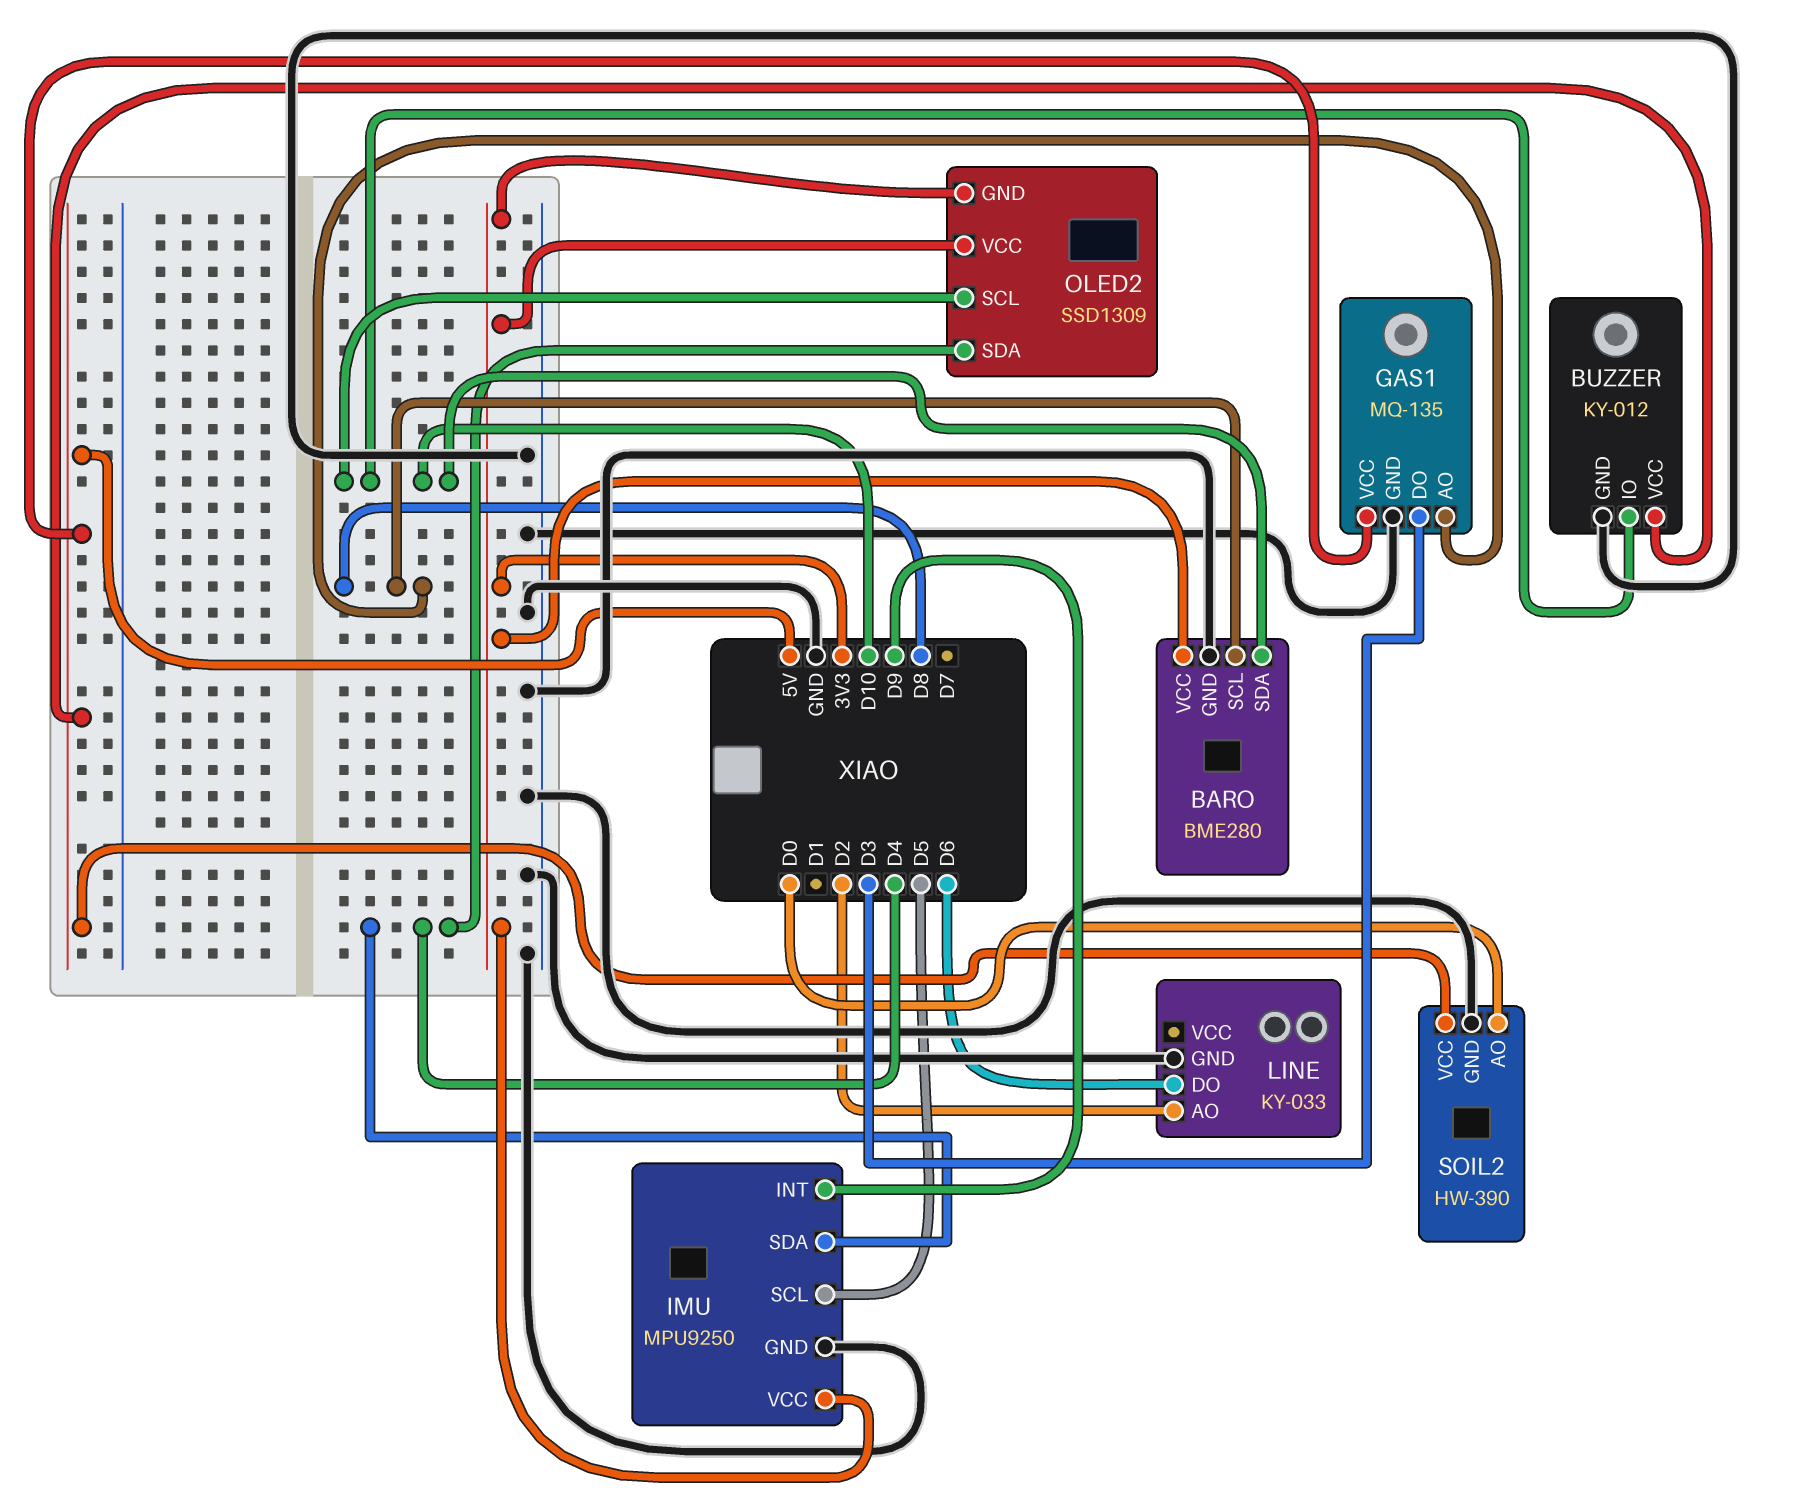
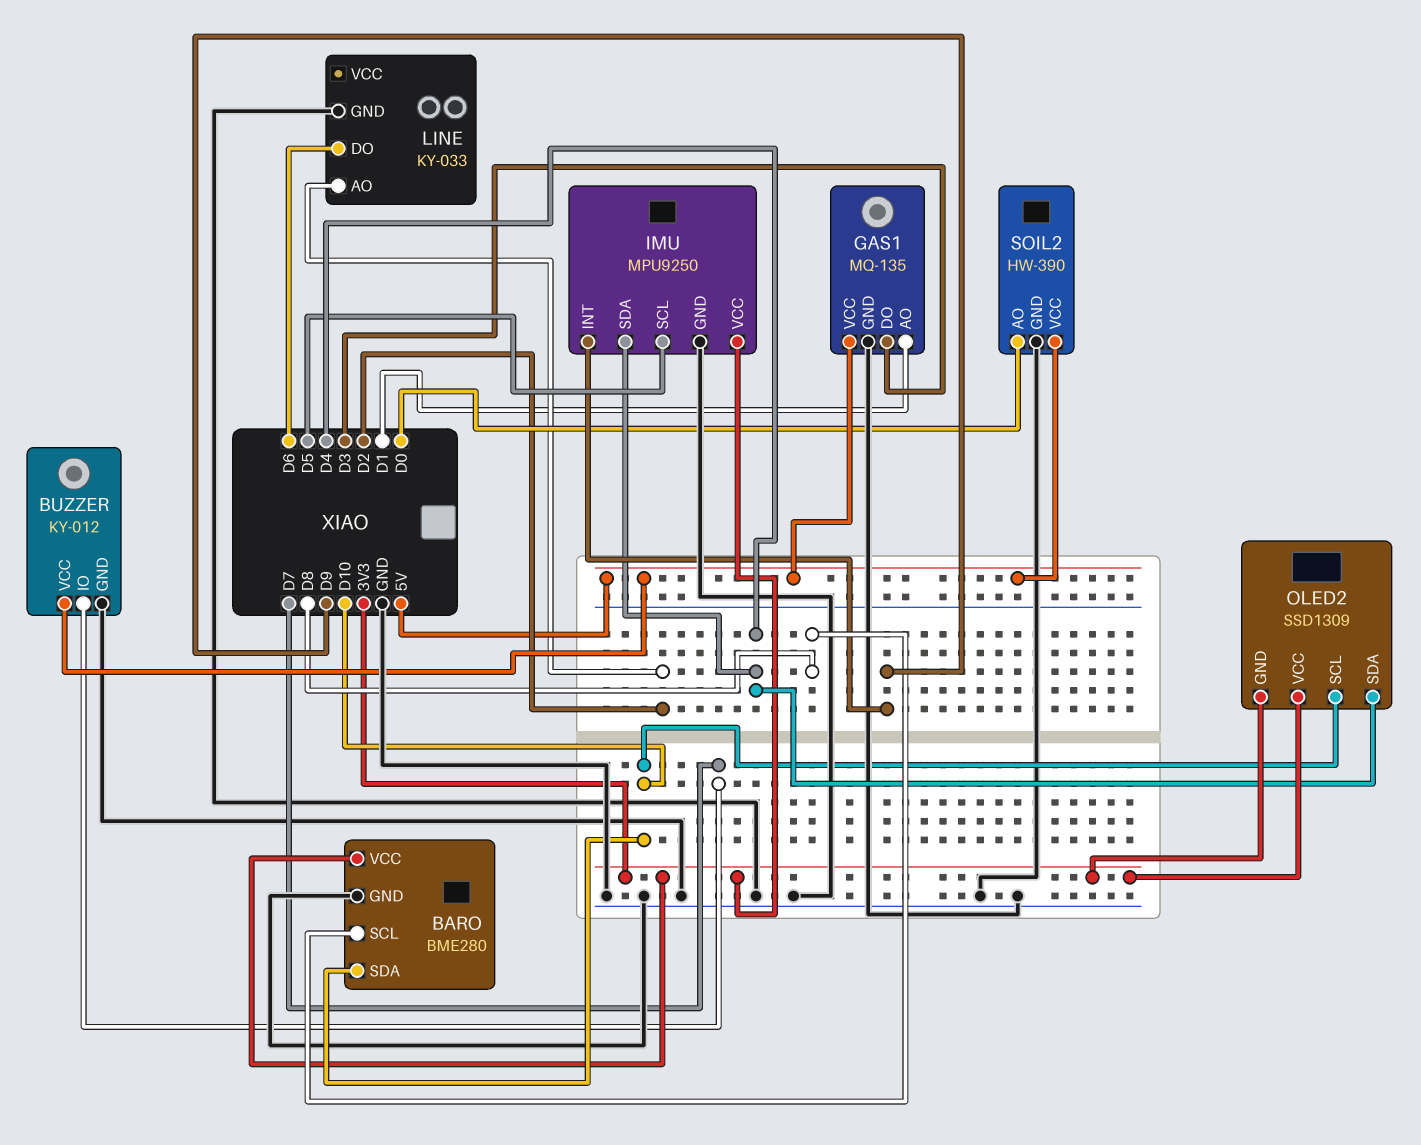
BUZZER pin IO: D10 -> D7
GAS1 pin AO: D8 -> D1

